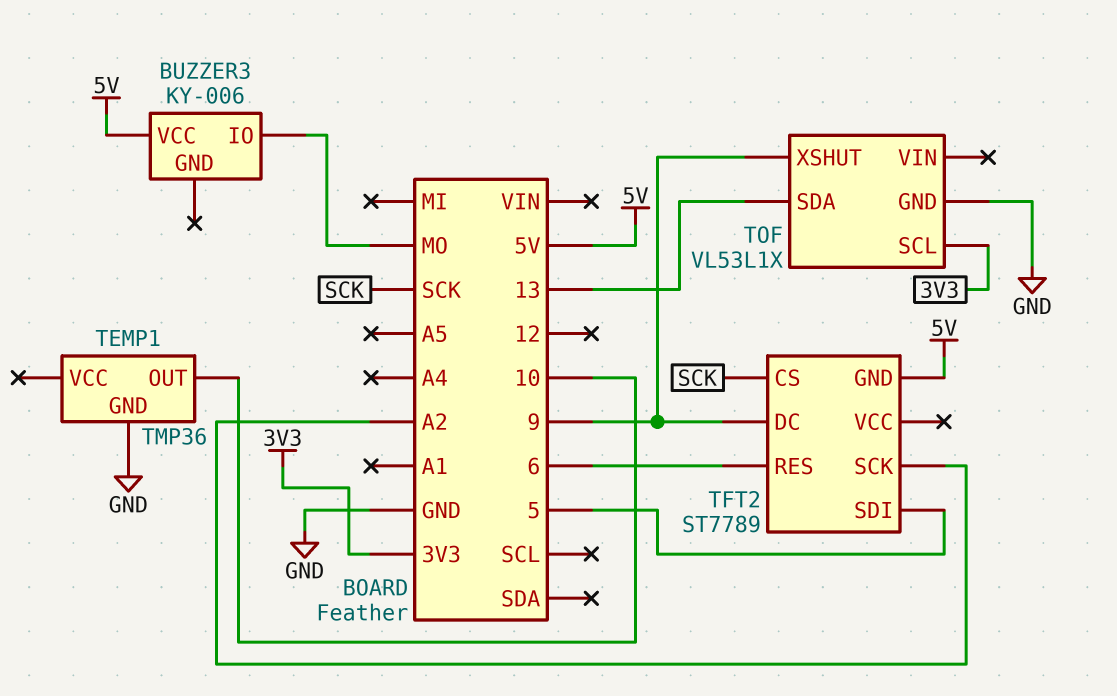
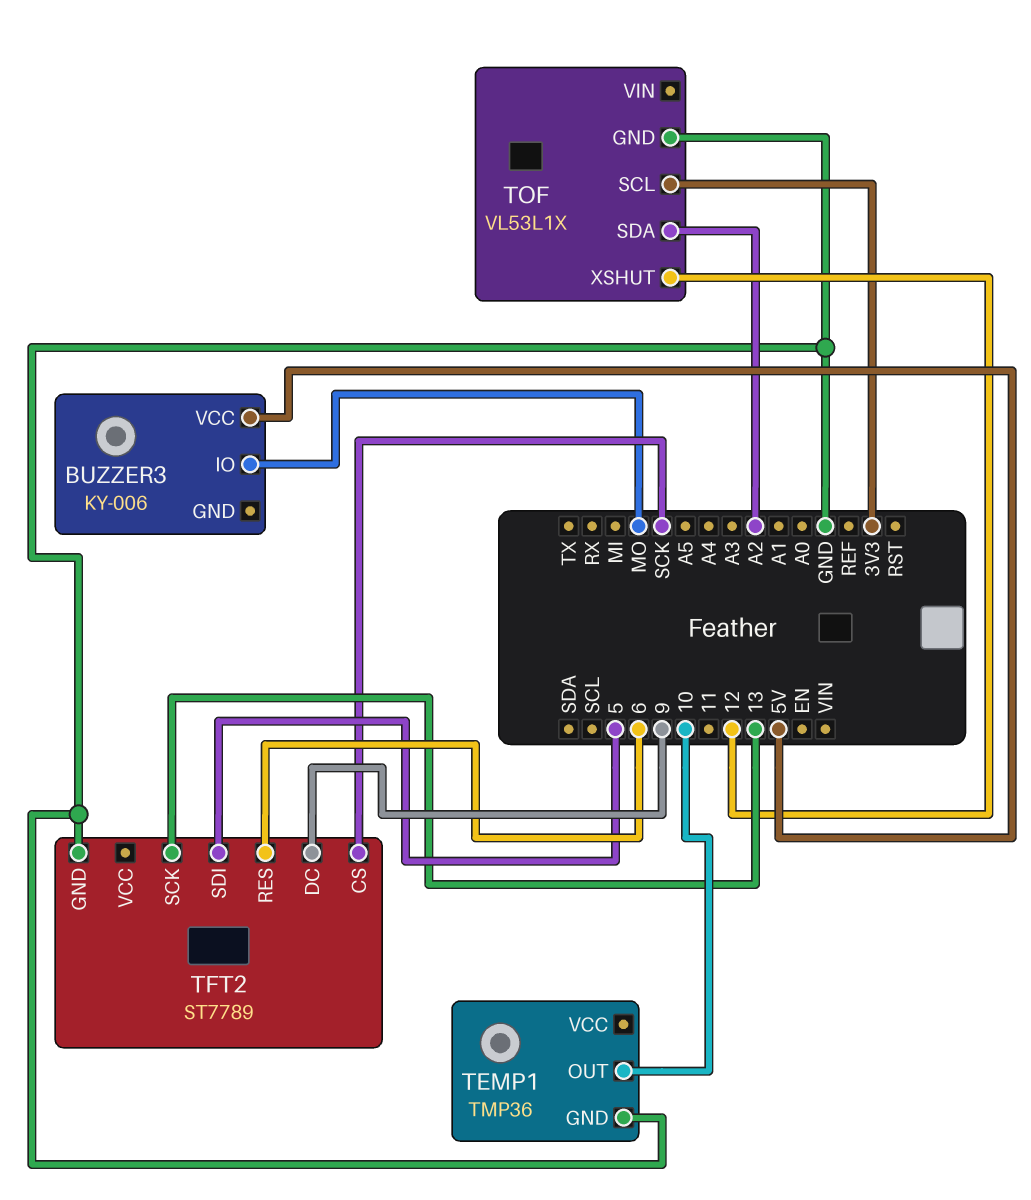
TFT2 pin GND: 5V -> GND
TFT2 pin SCK: A2 -> 13
TOF pin SDA: 13 -> A2
TOF pin XSHUT: 9 -> 12

